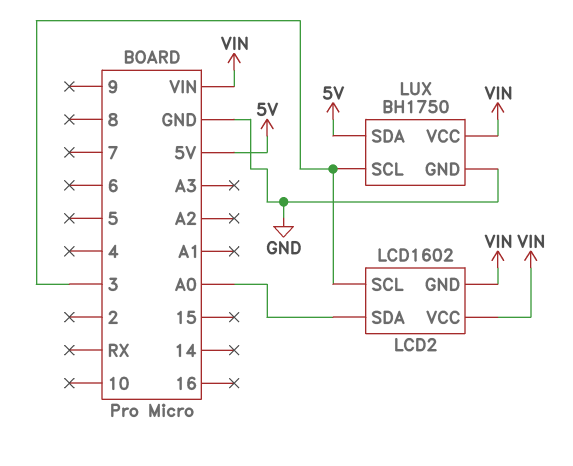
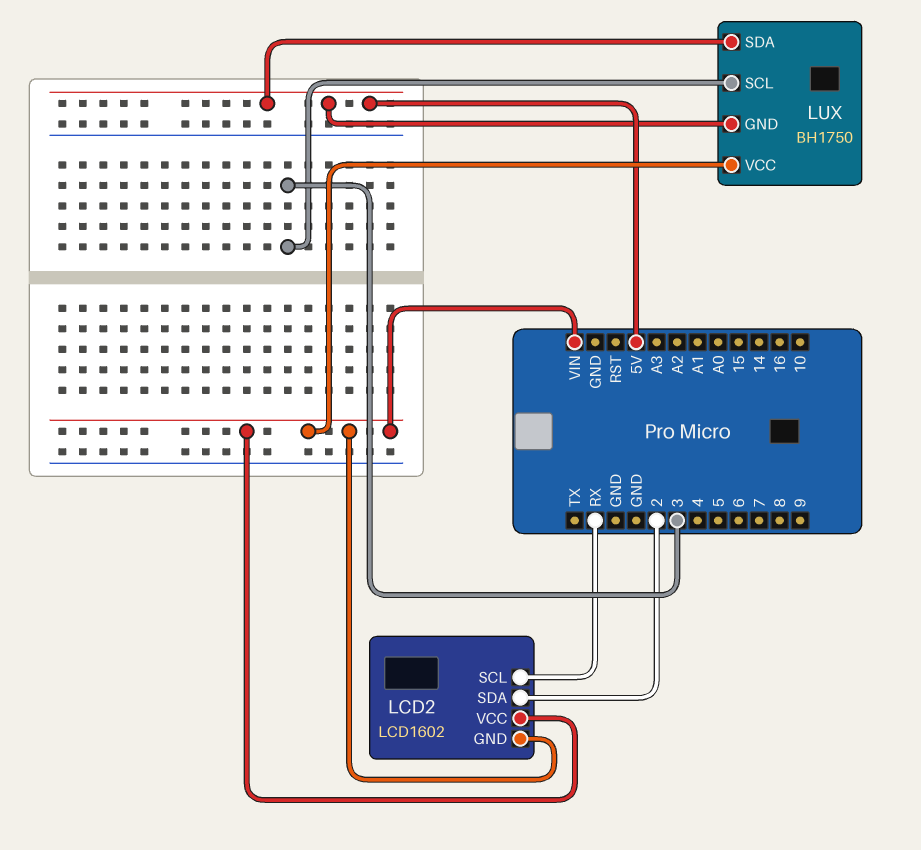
LCD2 pin SCL: 3 -> RX
LCD2 pin SDA: A0 -> 2
LUX pin GND: GND -> 5V

